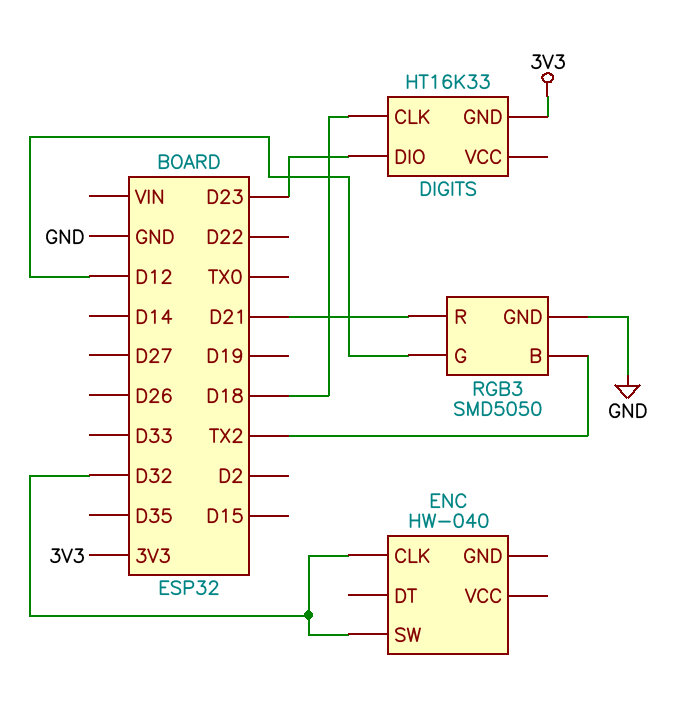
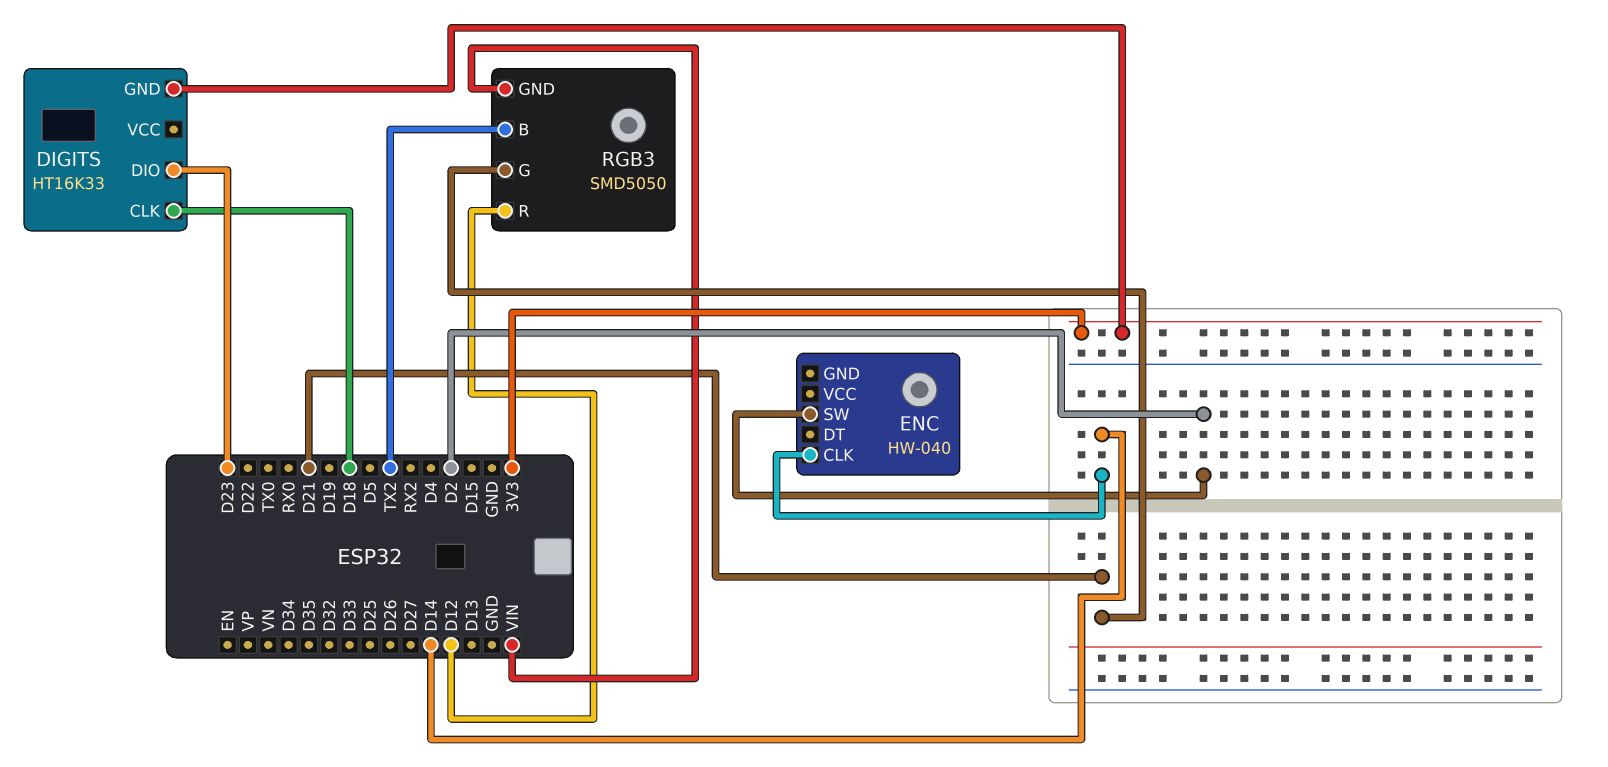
ENC pin CLK: D32 -> D14
ENC pin SW: D32 -> D2
RGB3 pin G: D12 -> D21
RGB3 pin GND: GND -> VIN
RGB3 pin R: D21 -> D12

